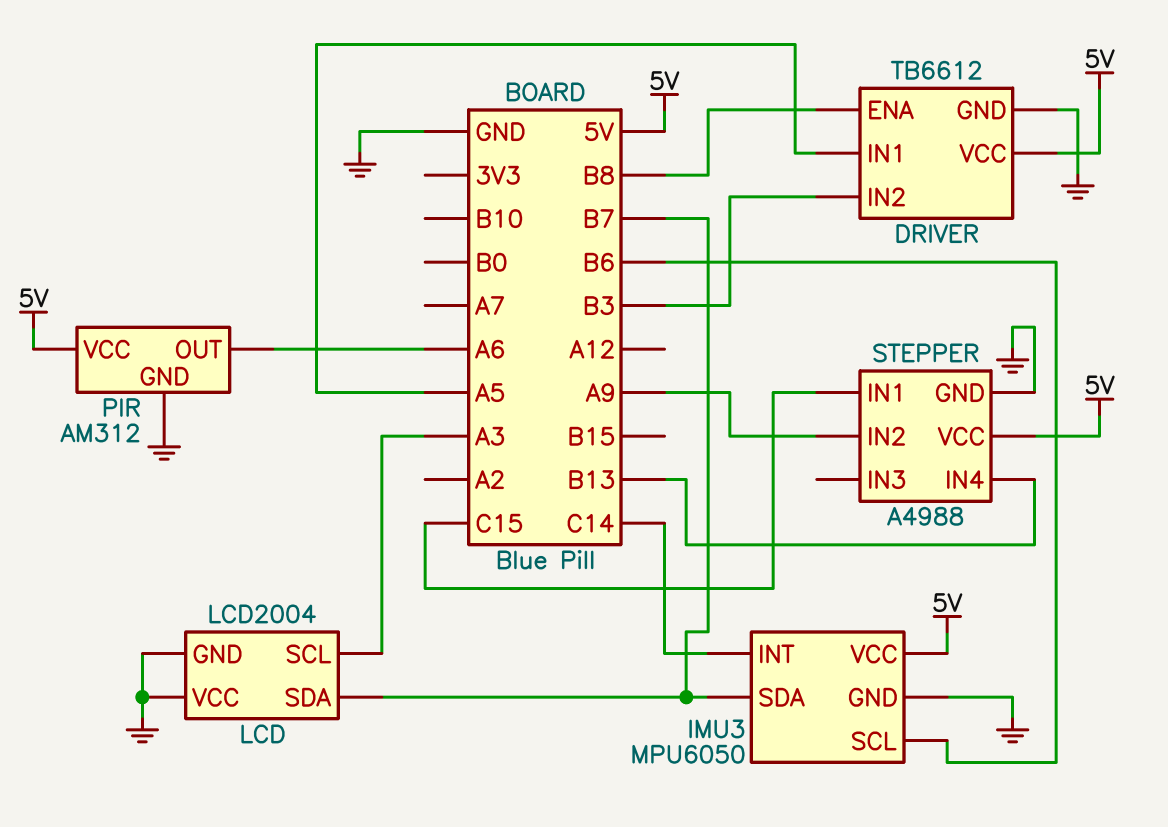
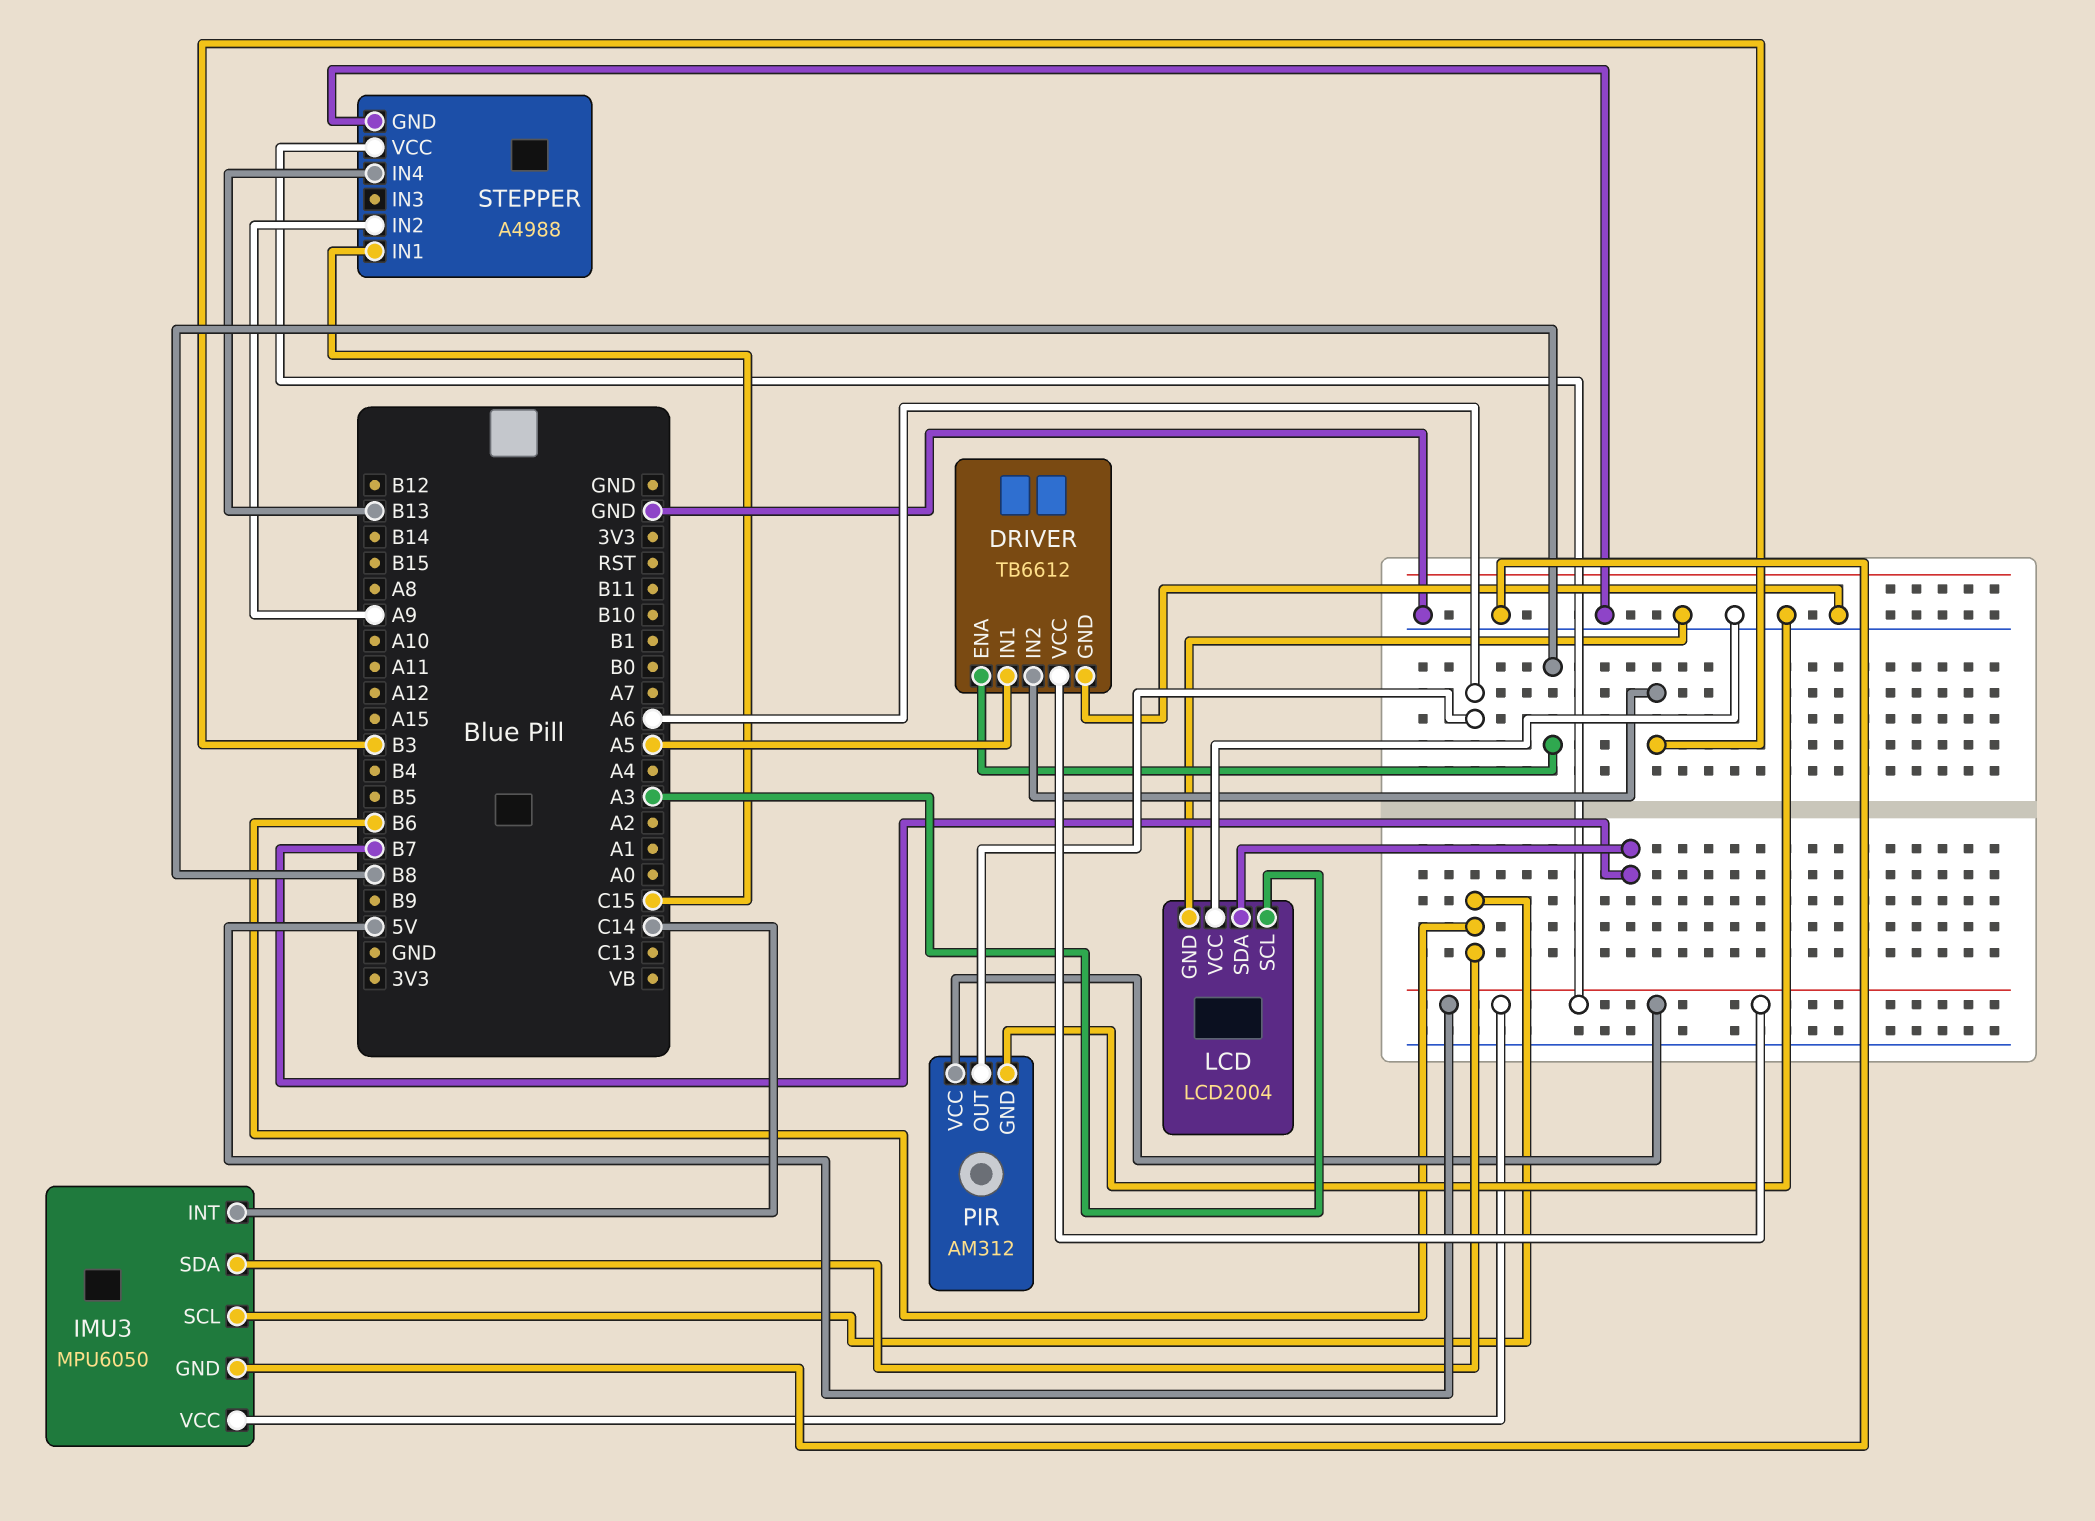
IMU3 pin SDA: B7 -> B6

